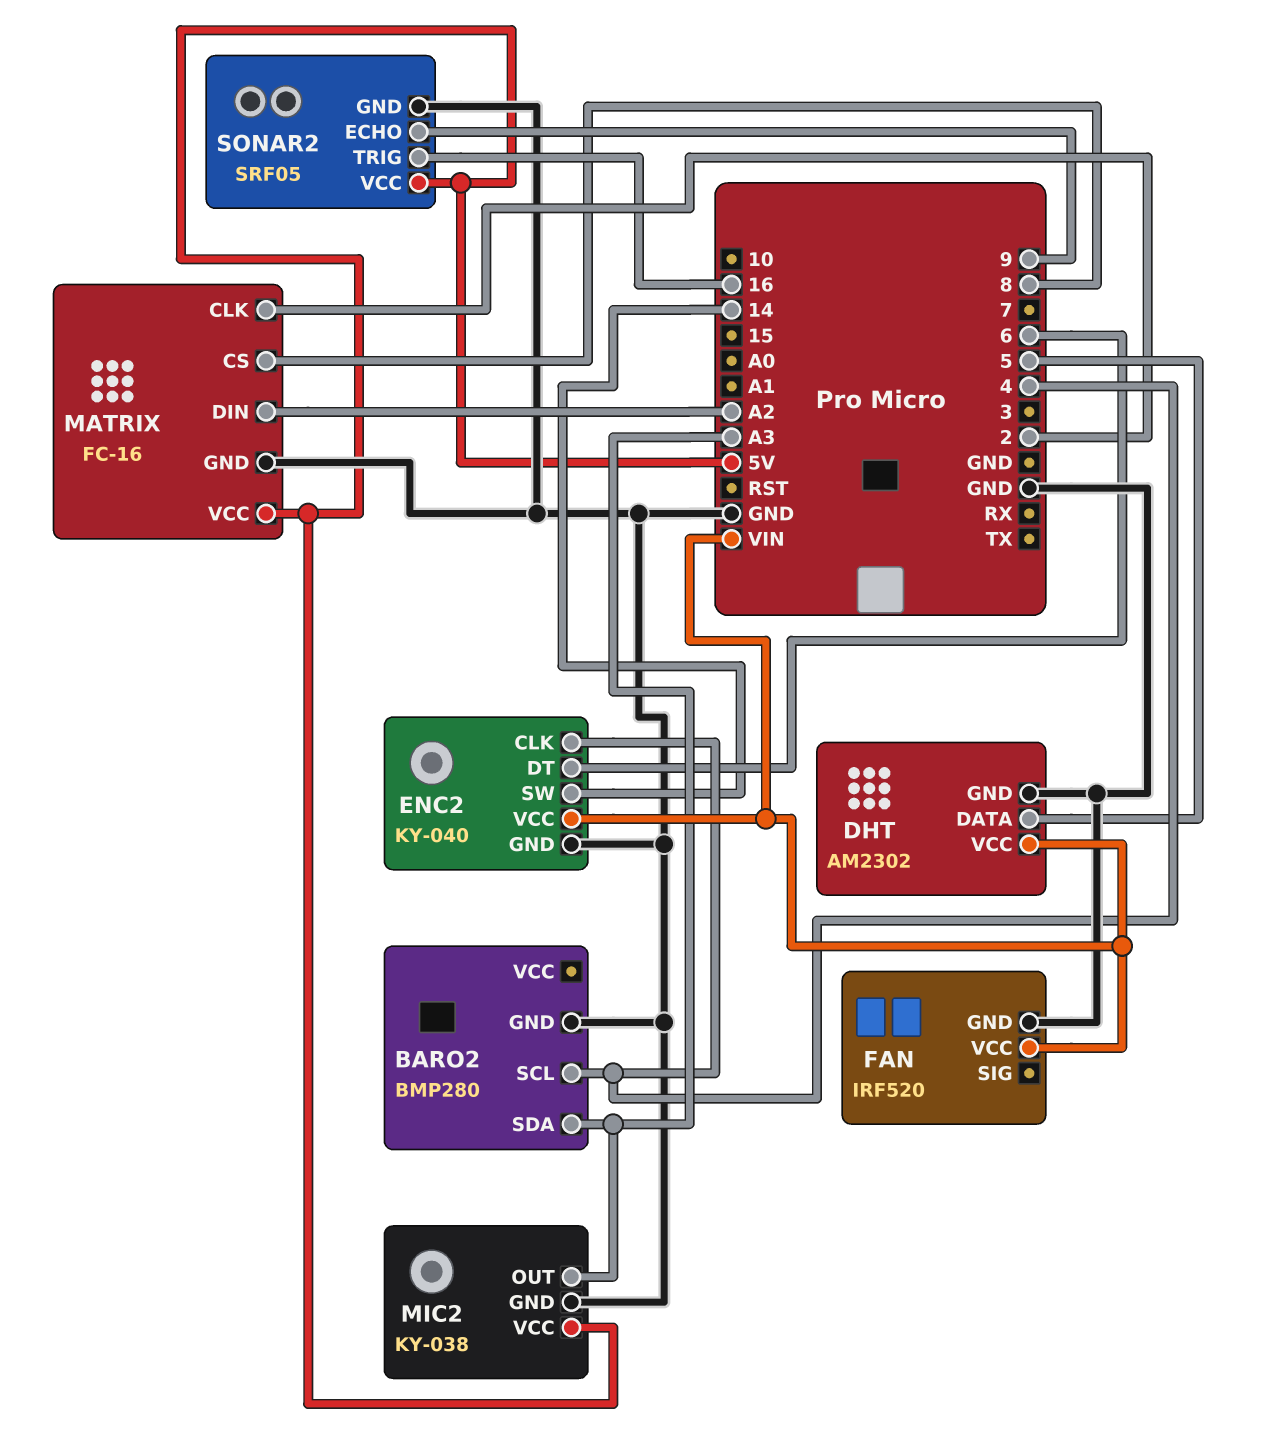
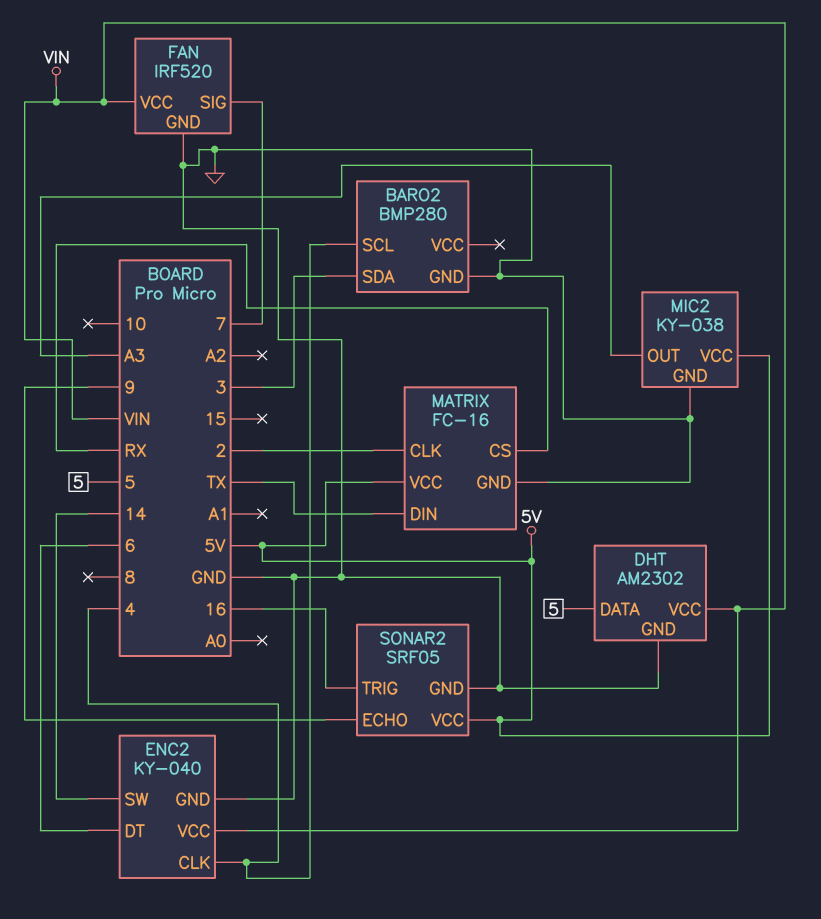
BARO2 pin SDA: A3 -> 3
FAN pin SIG: none -> 7
MATRIX pin CS: 8 -> RX
MATRIX pin DIN: A2 -> TX

